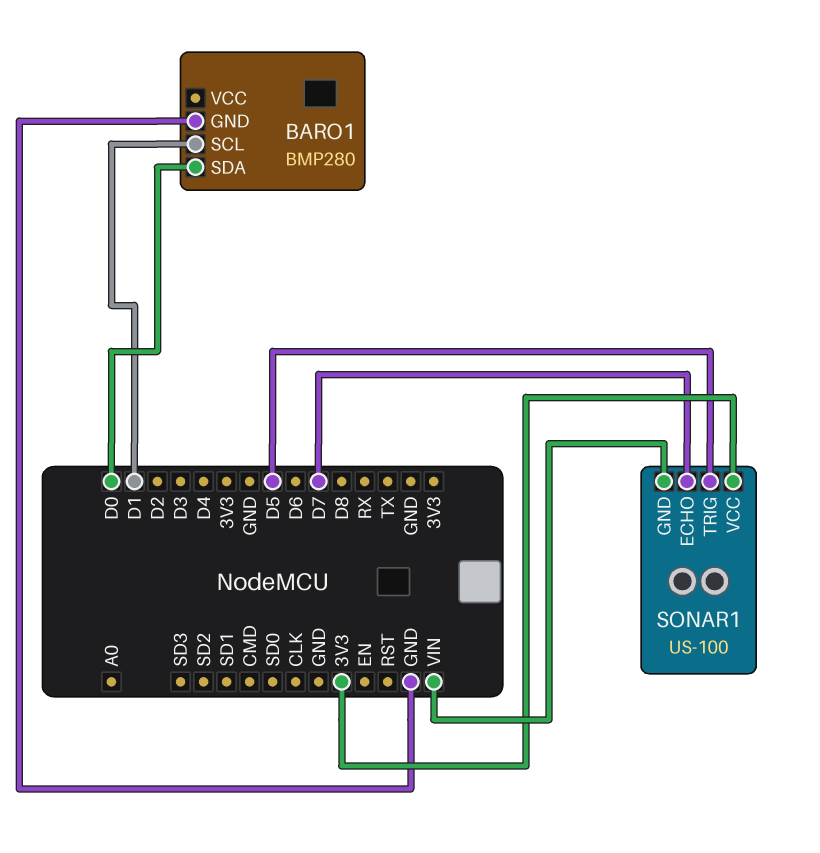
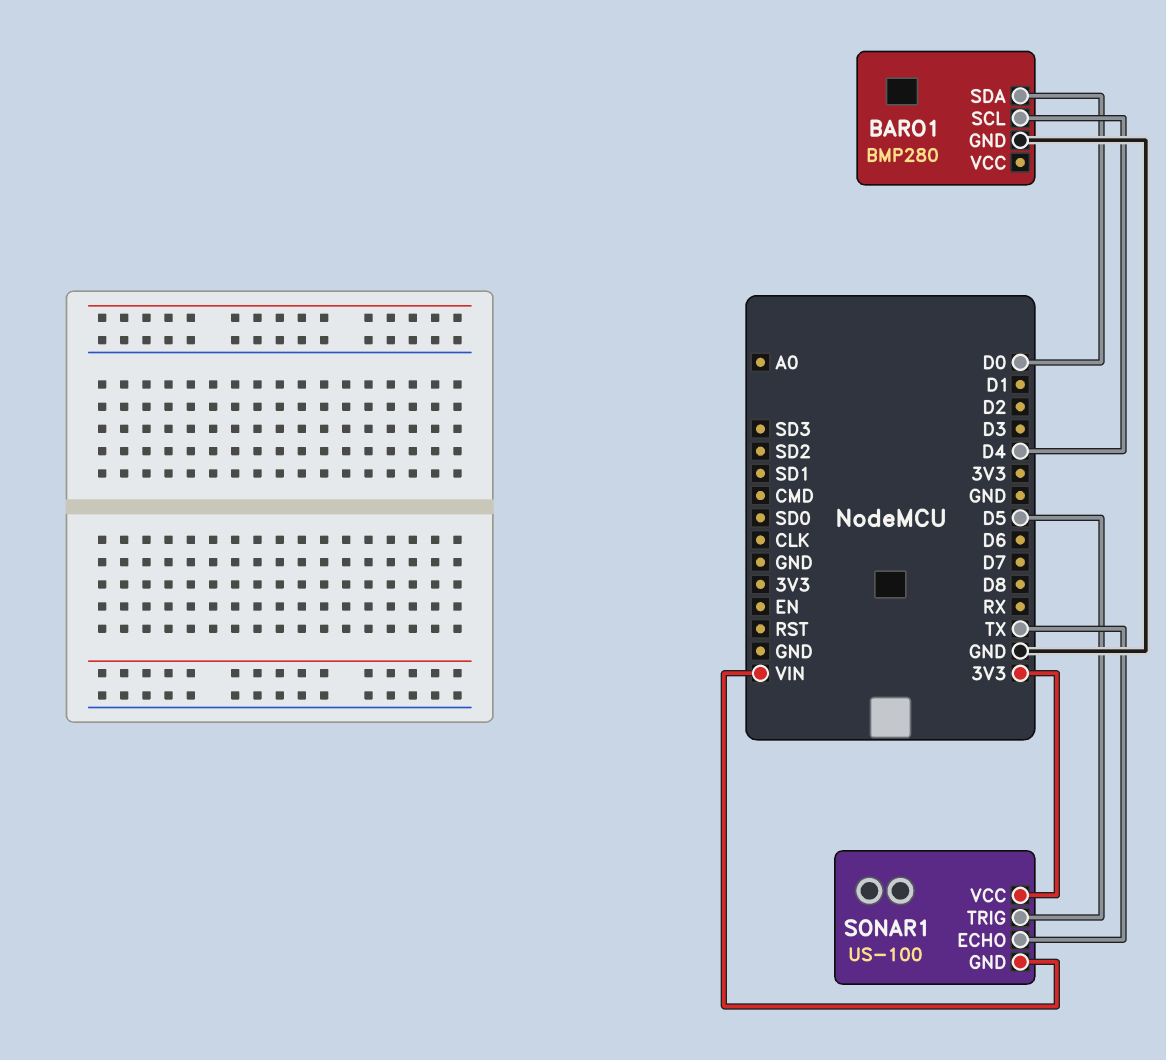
BARO1 pin SCL: D1 -> D4
SONAR1 pin ECHO: D7 -> TX

